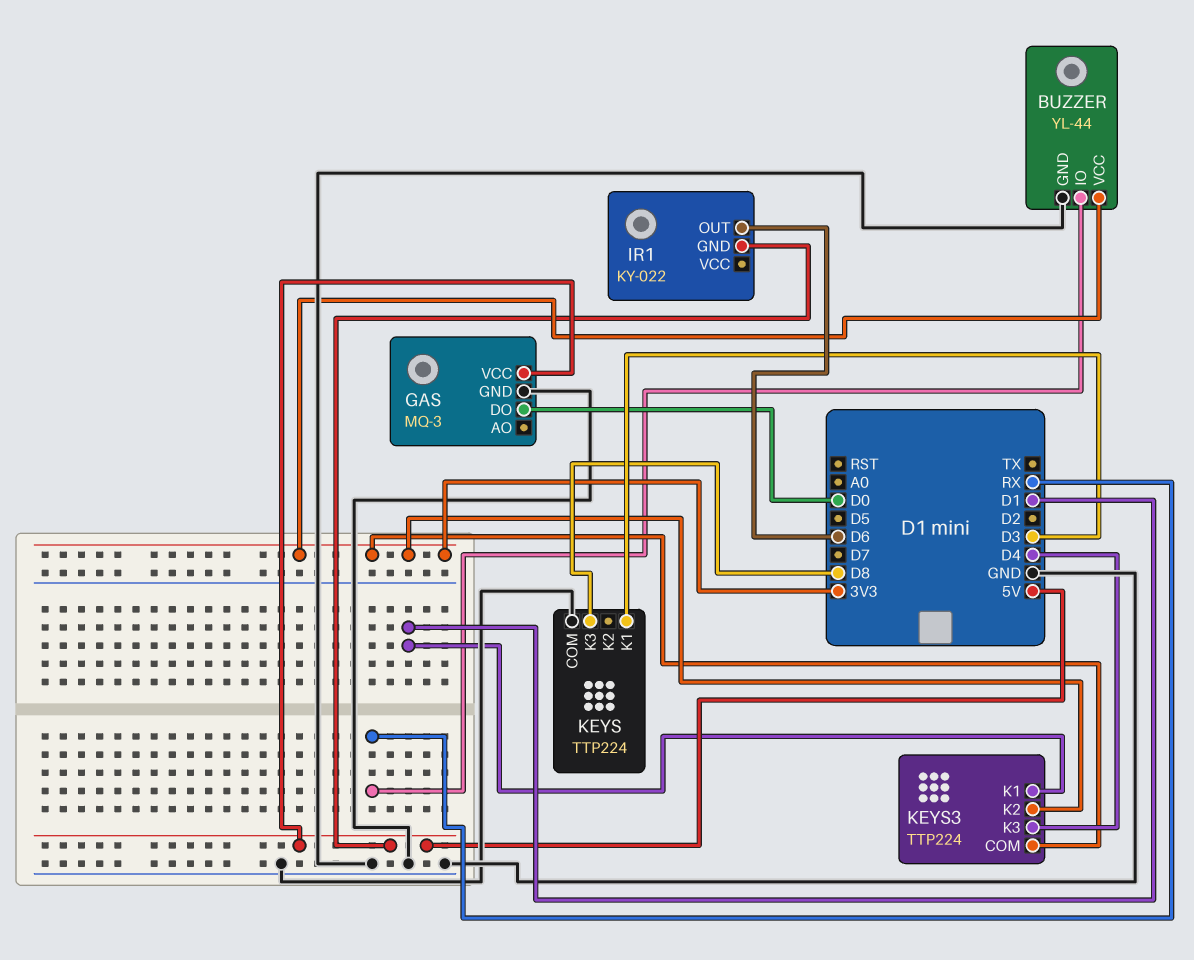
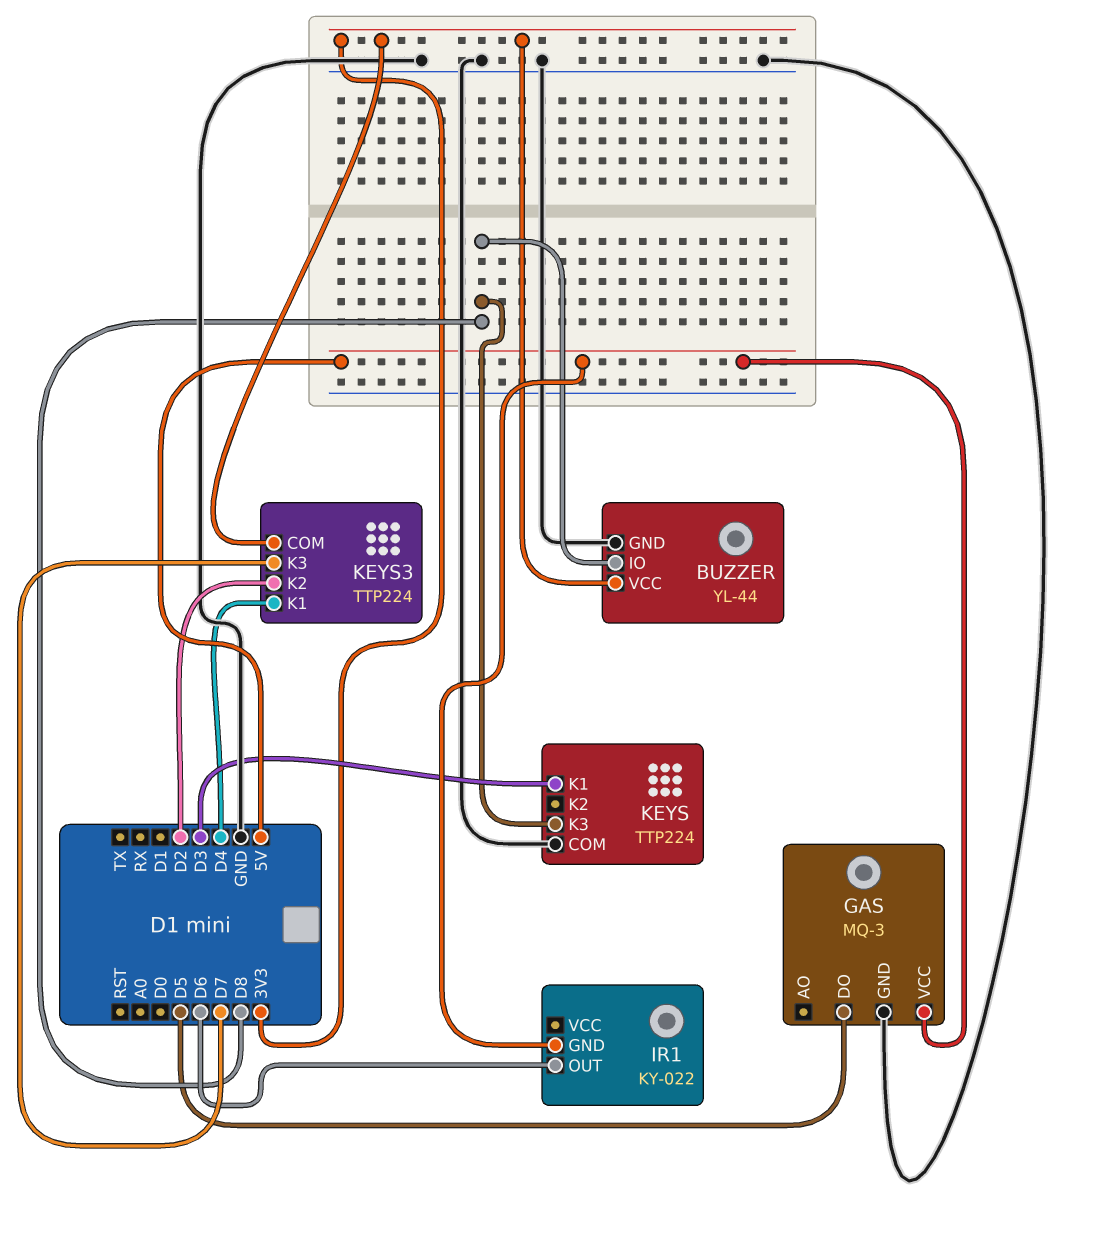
BUZZER pin IO: RX -> D8
GAS pin DO: D0 -> D5
KEYS3 pin K1: D1 -> D4
KEYS3 pin K2: 3V3 -> D2
KEYS3 pin K3: D4 -> D7

